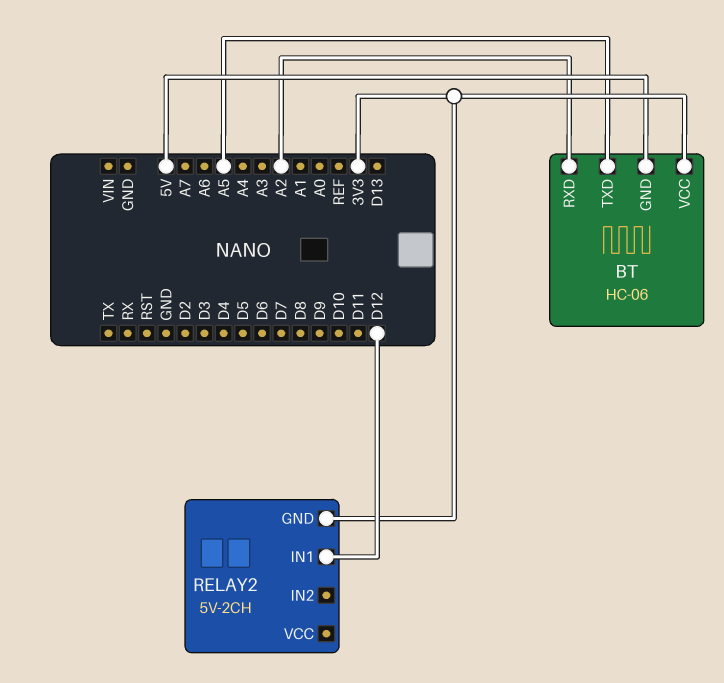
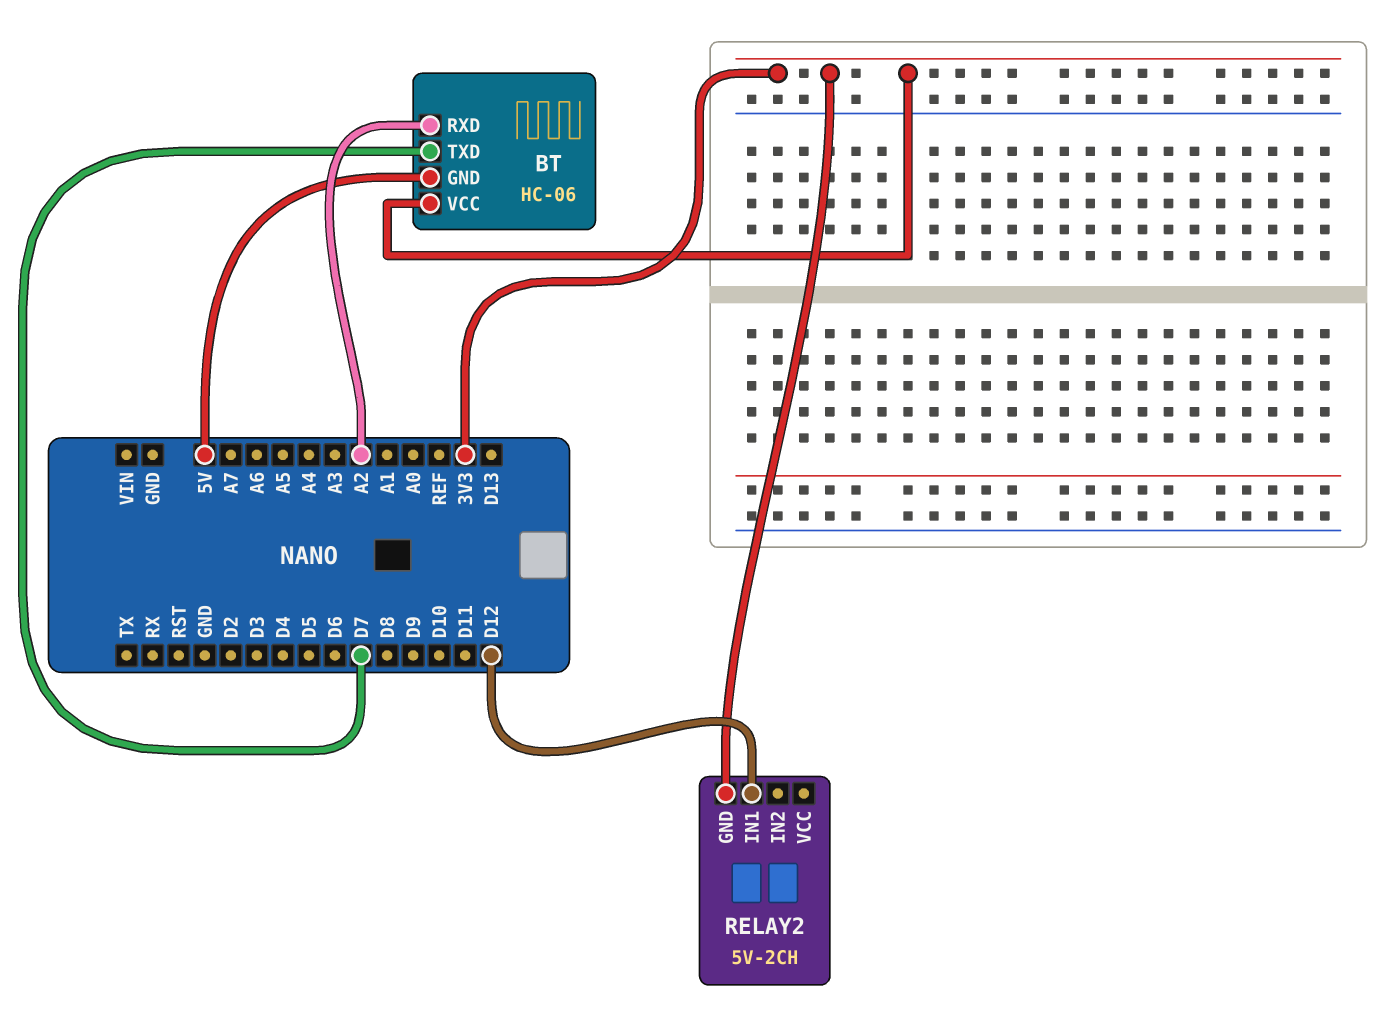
BT pin TXD: A5 -> D7

